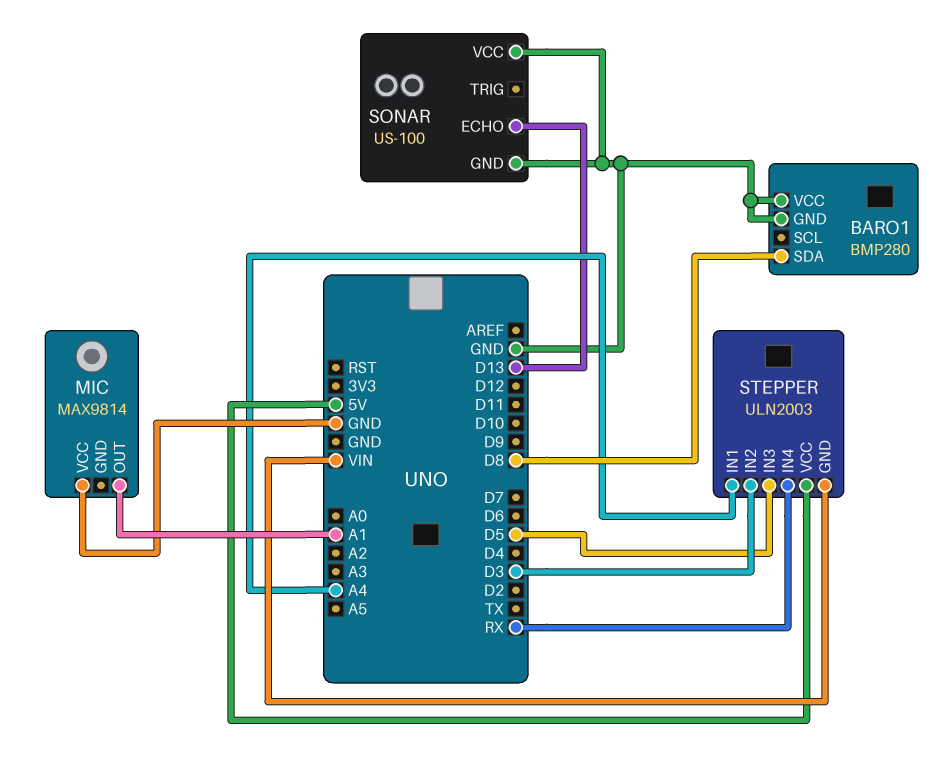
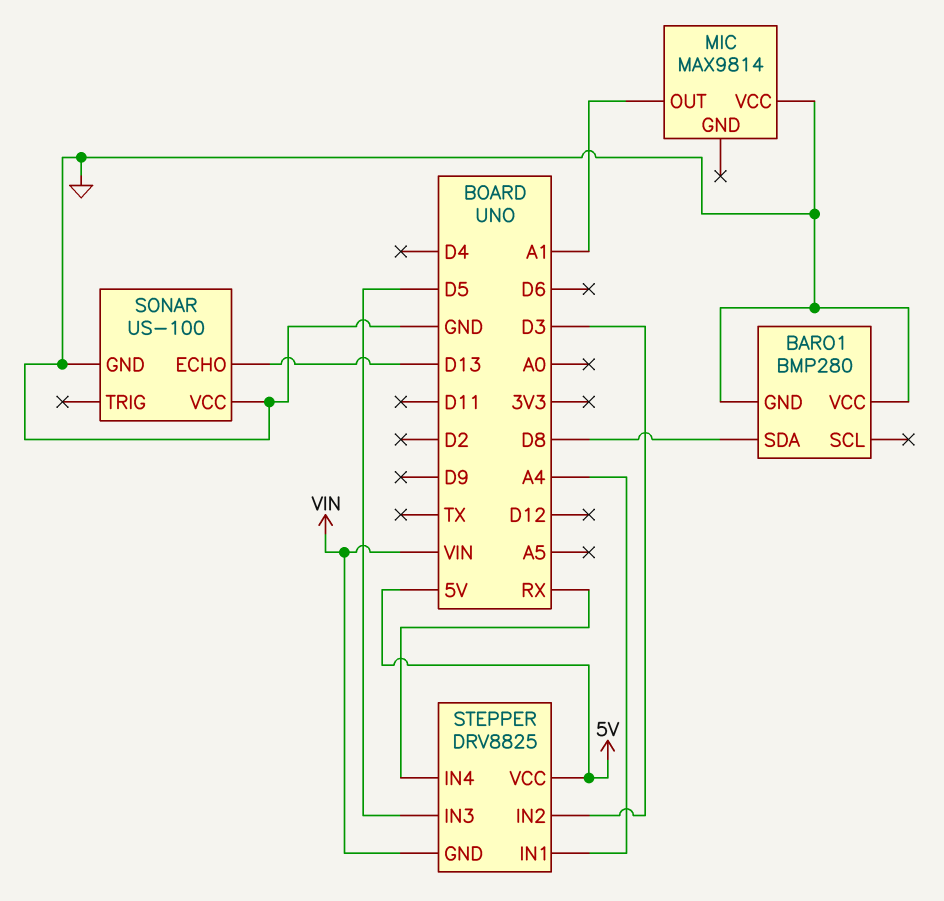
STEPPER: ULN2003 -> DRV8825

